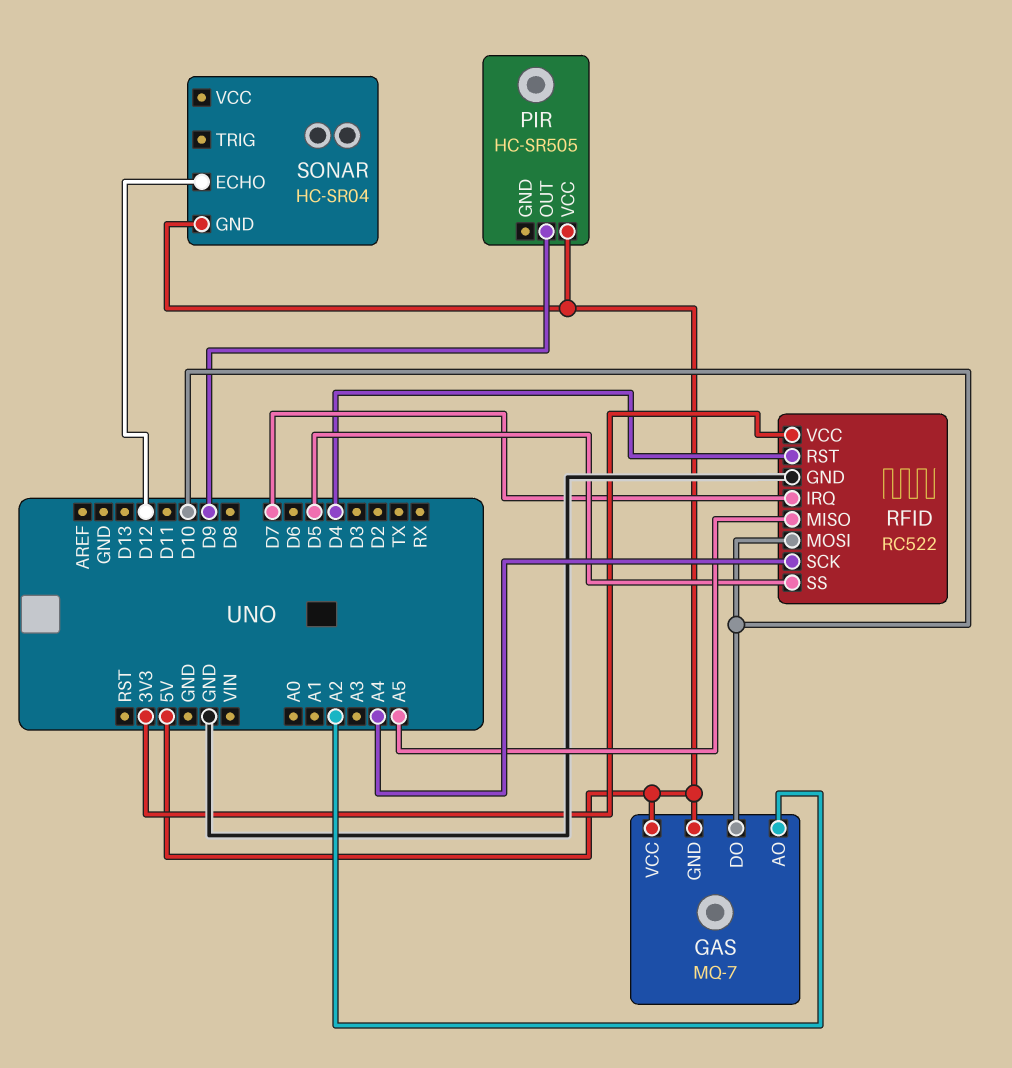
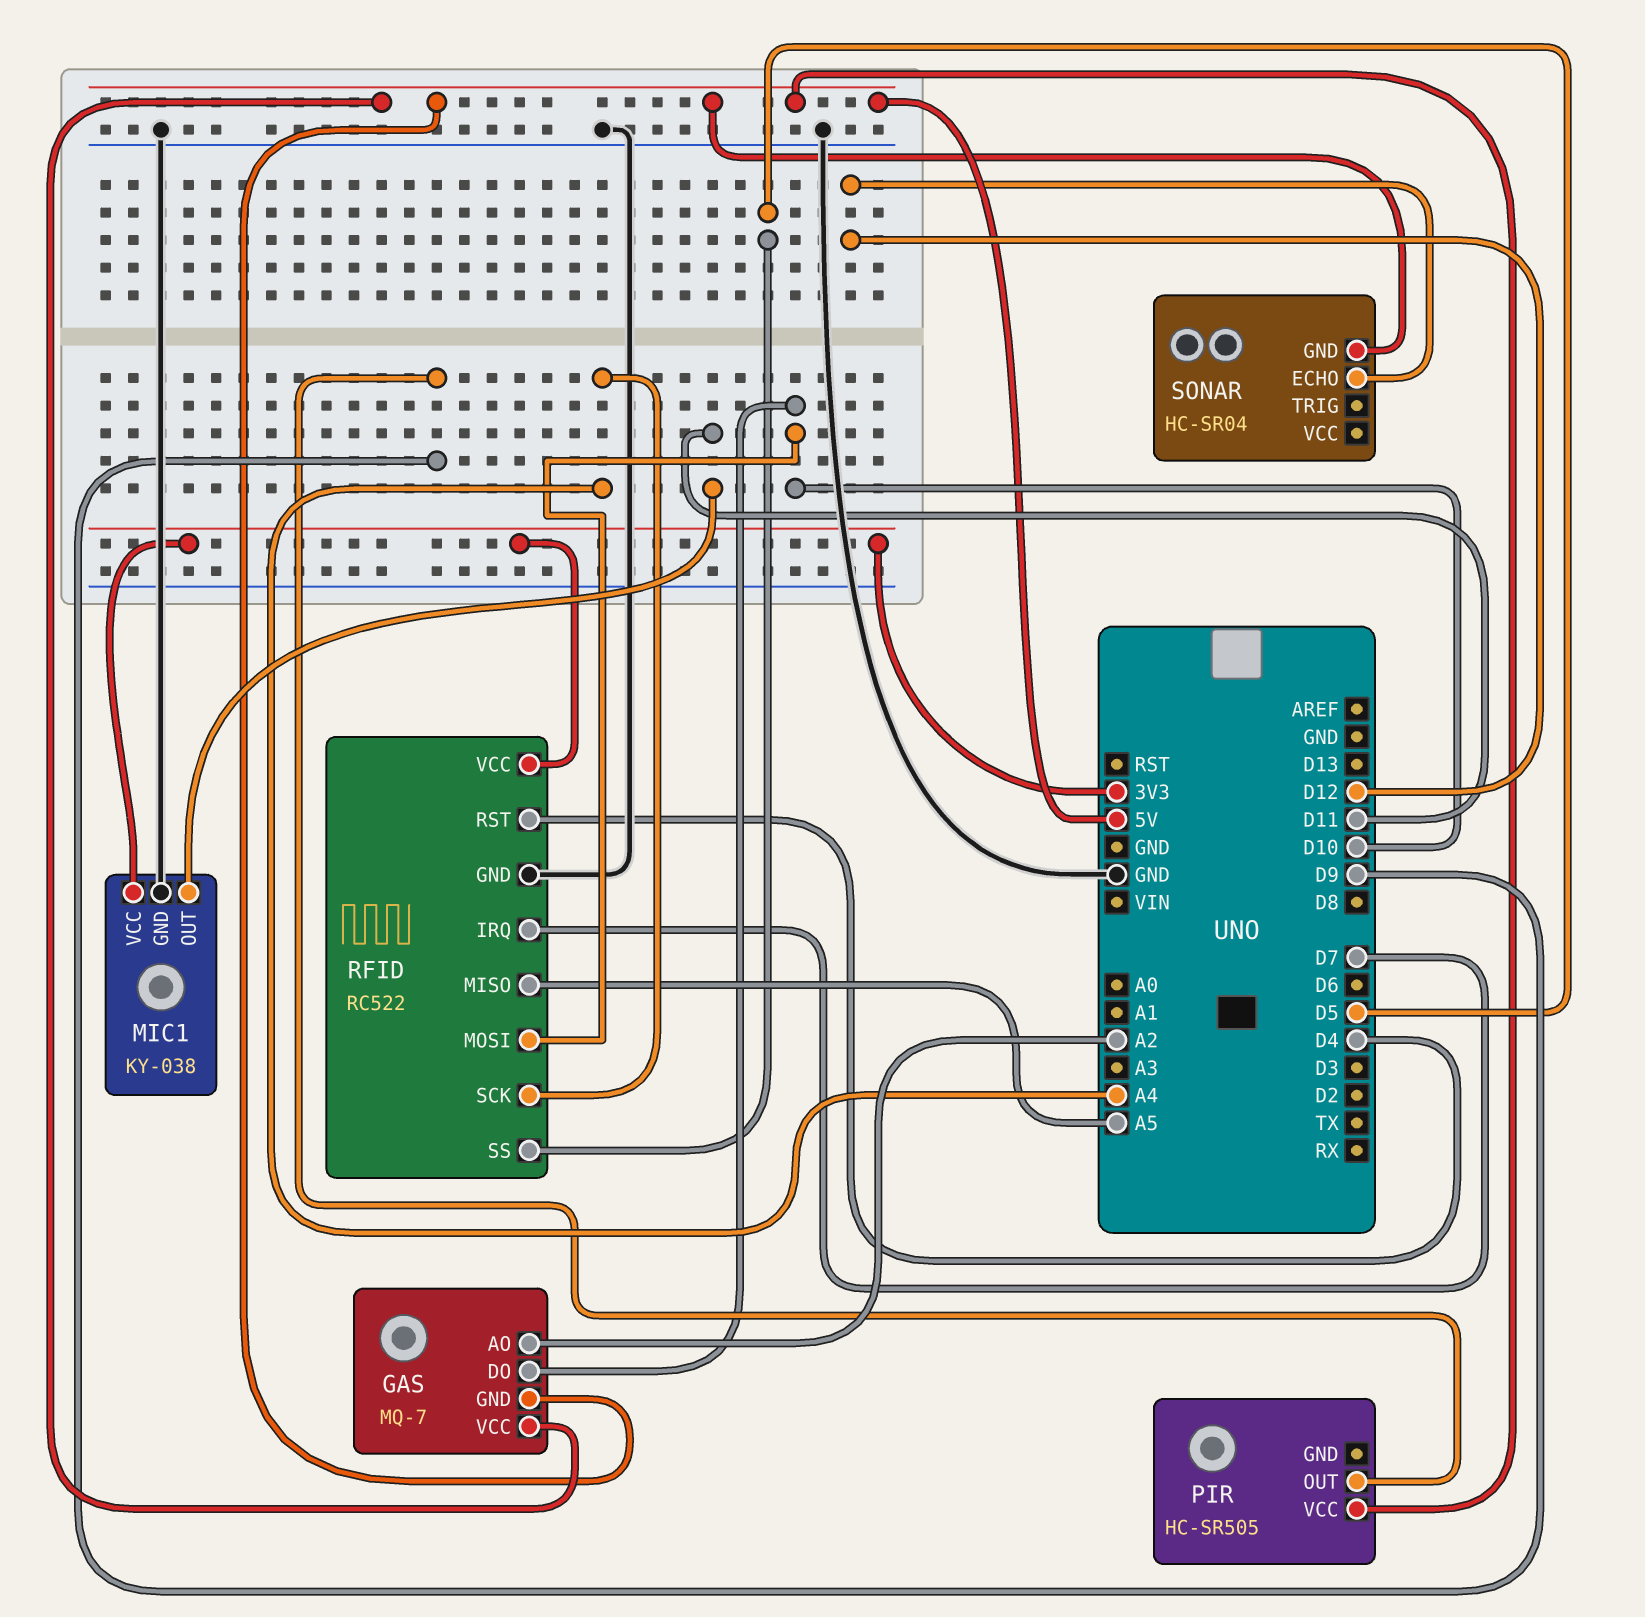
MIC1: none -> KY-038
MIC1 pin GND: none -> GND
MIC1 pin OUT: none -> D11
MIC1 pin VCC: none -> 3V3

